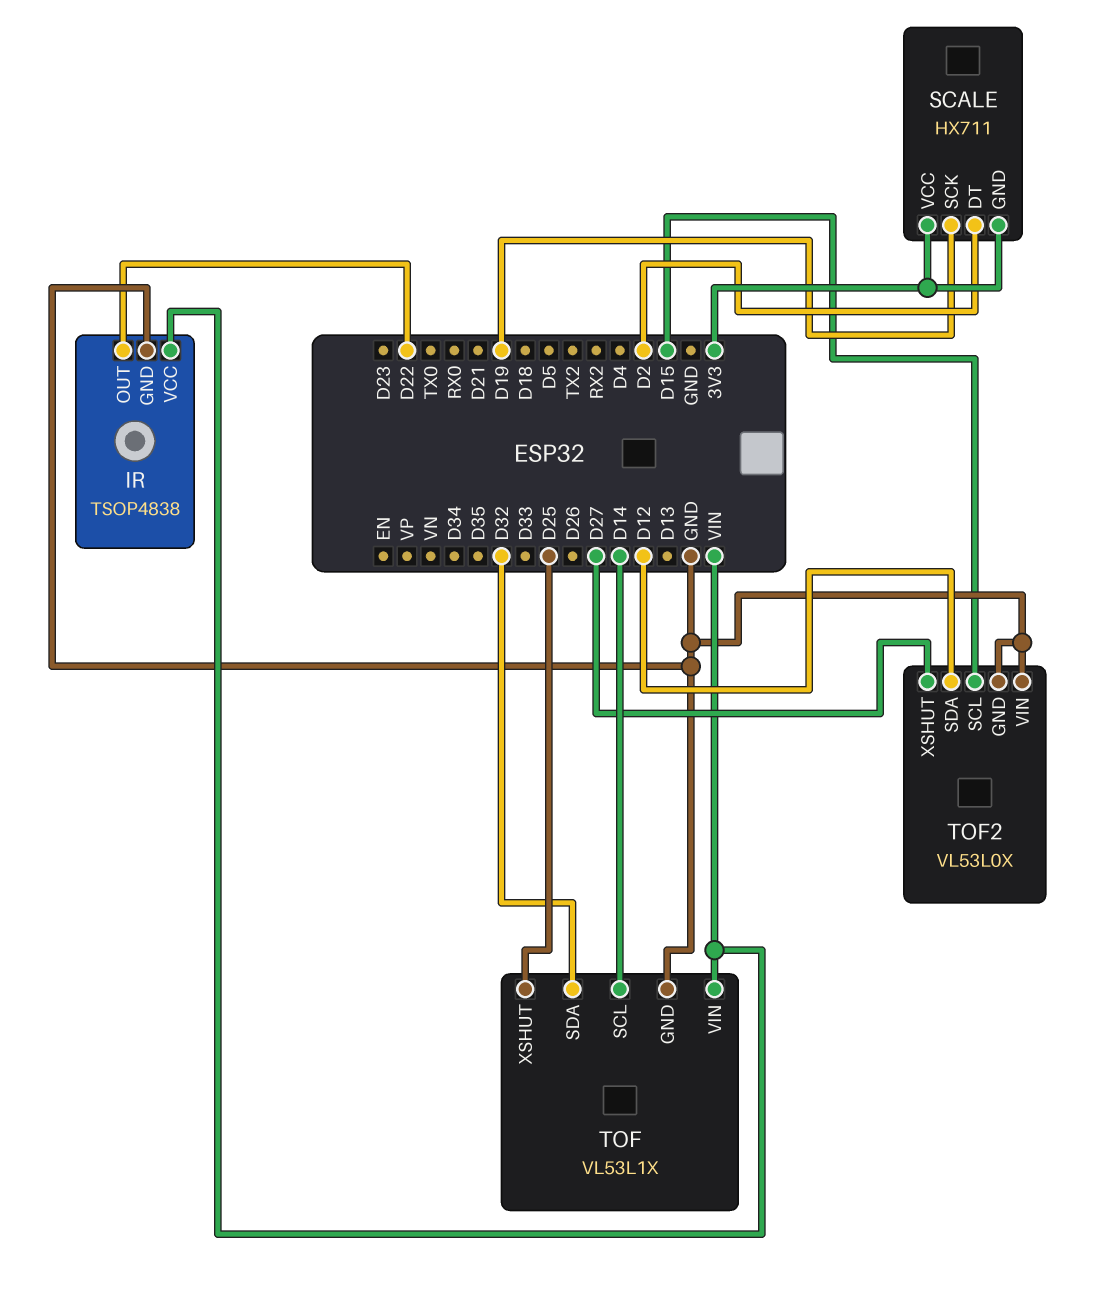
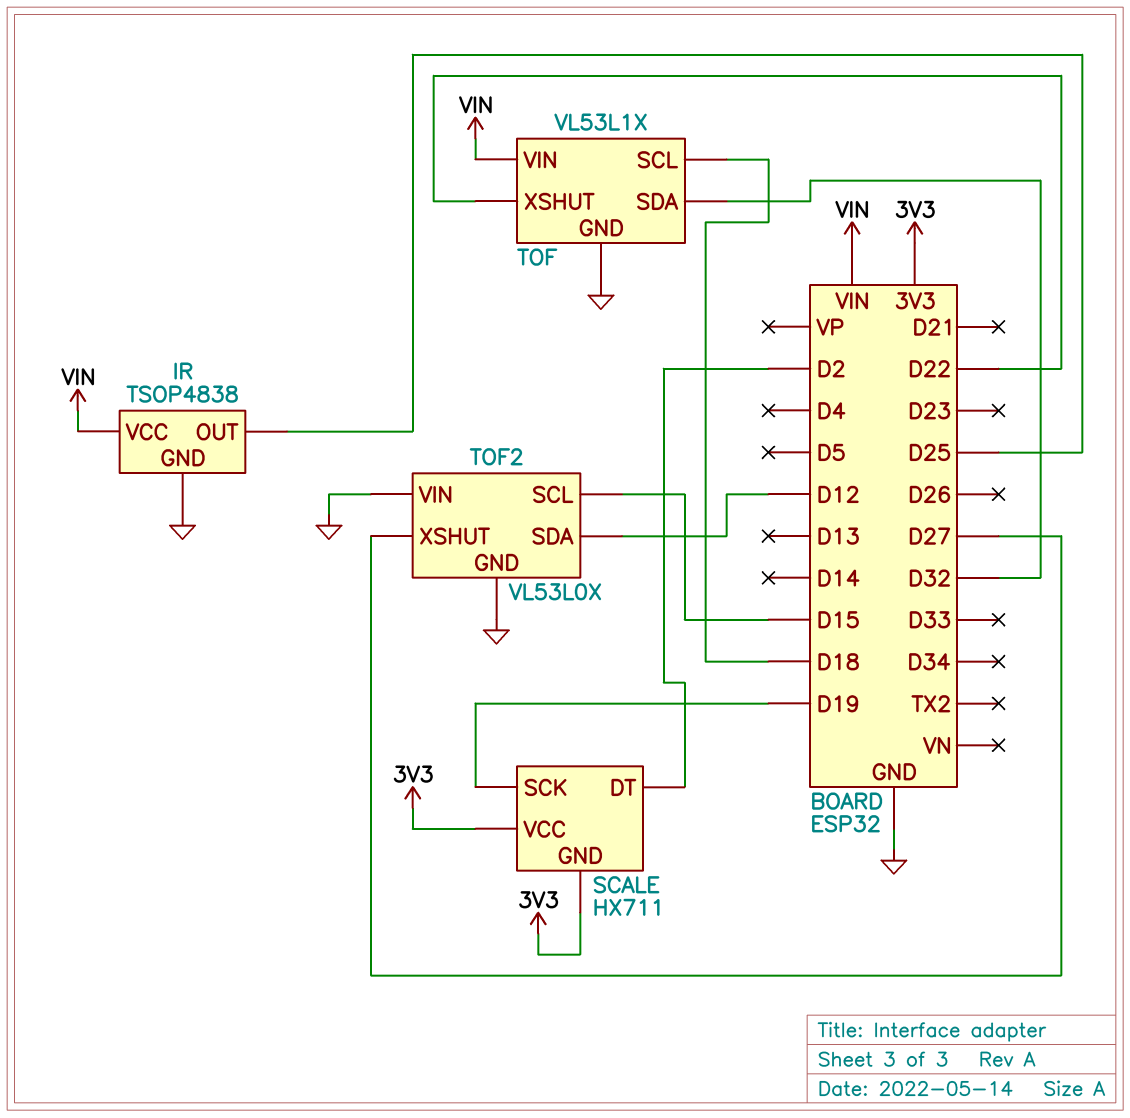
IR pin OUT: D22 -> D25
TOF pin SCL: D14 -> D18
TOF pin XSHUT: D25 -> D22

